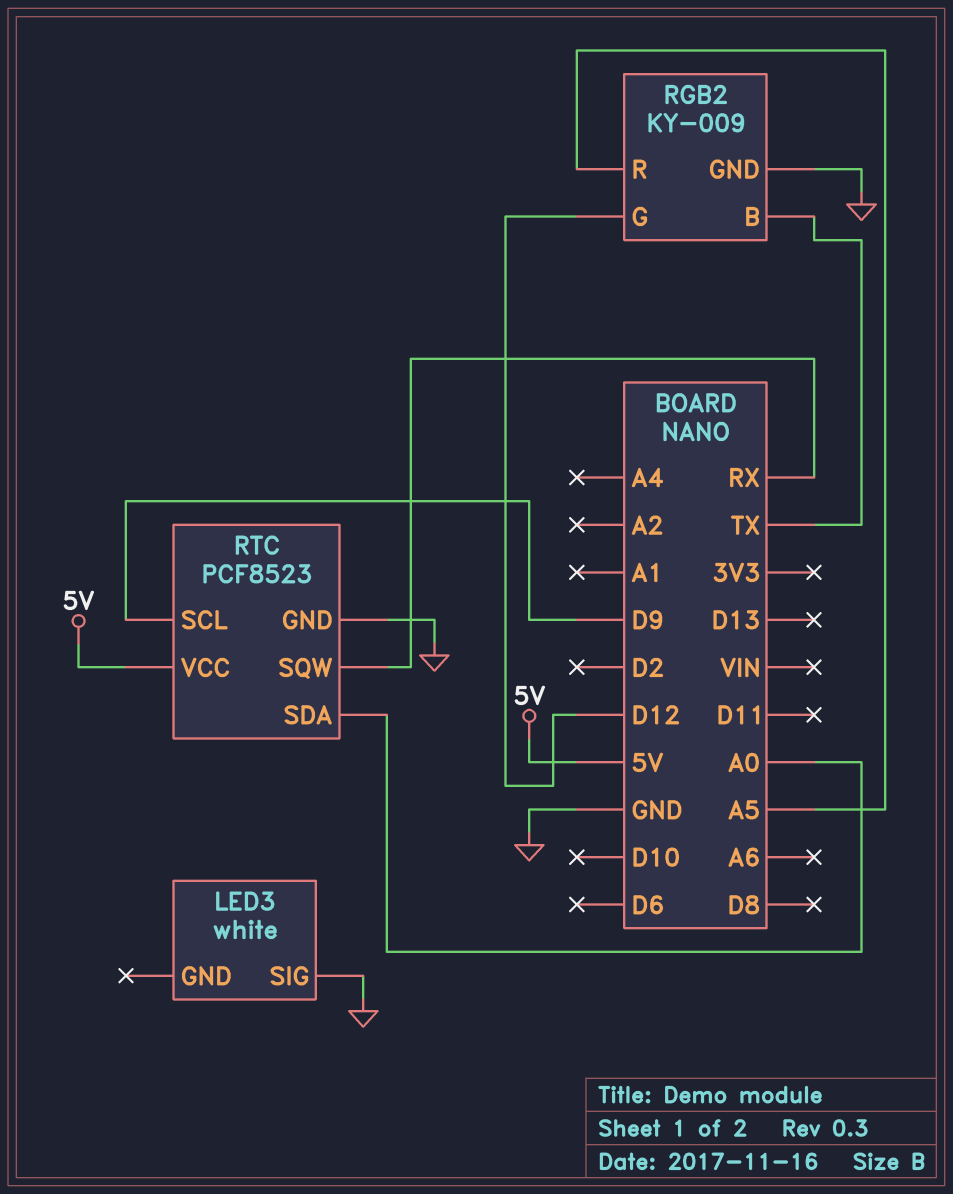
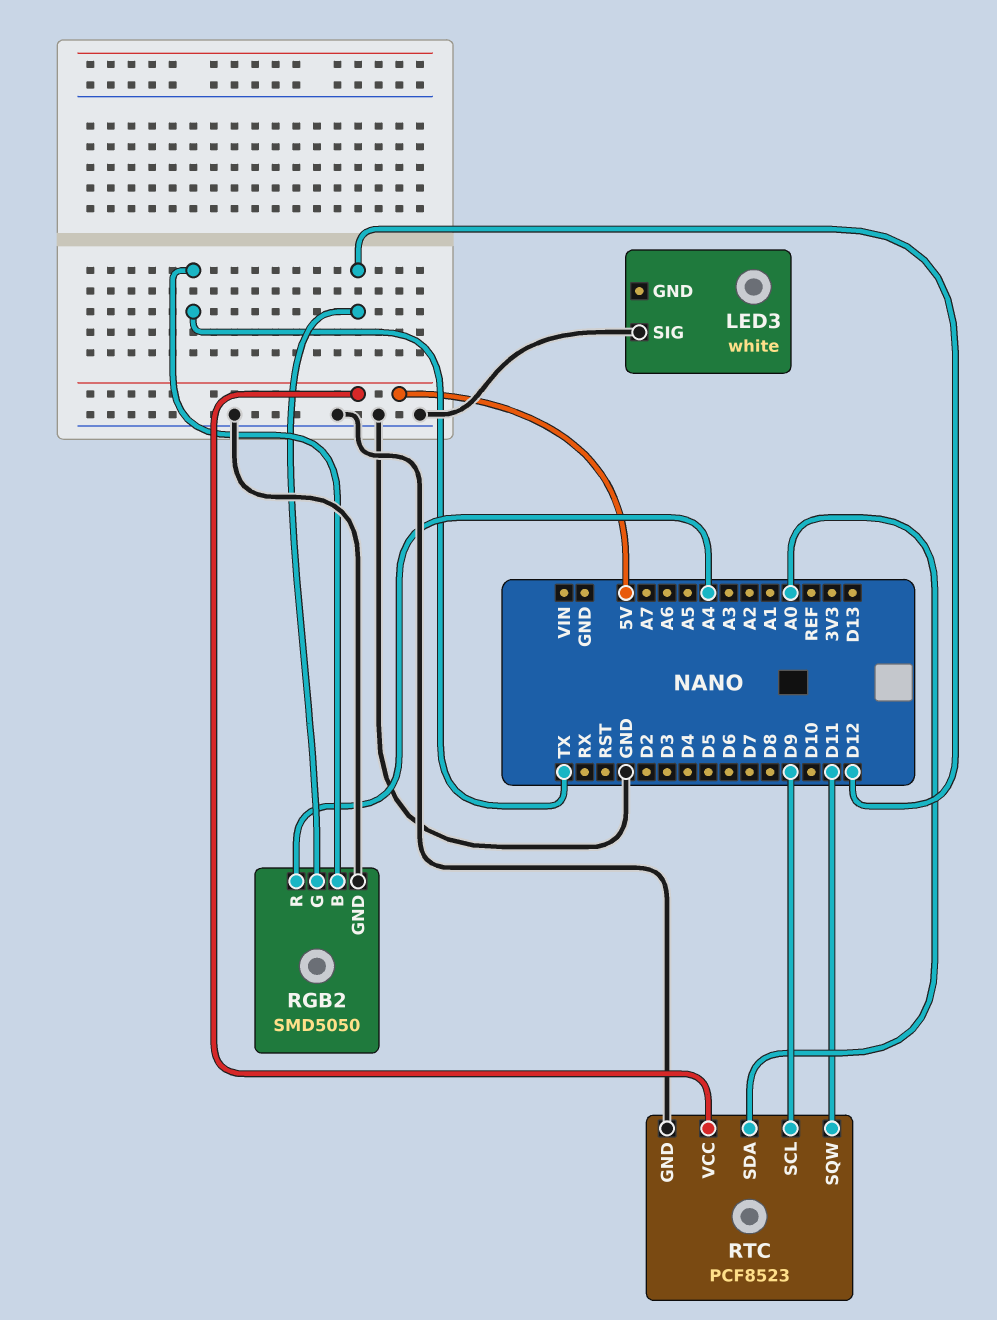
RGB2: KY-009 -> SMD5050
RGB2 pin R: A5 -> A4
RTC pin SQW: RX -> D11

